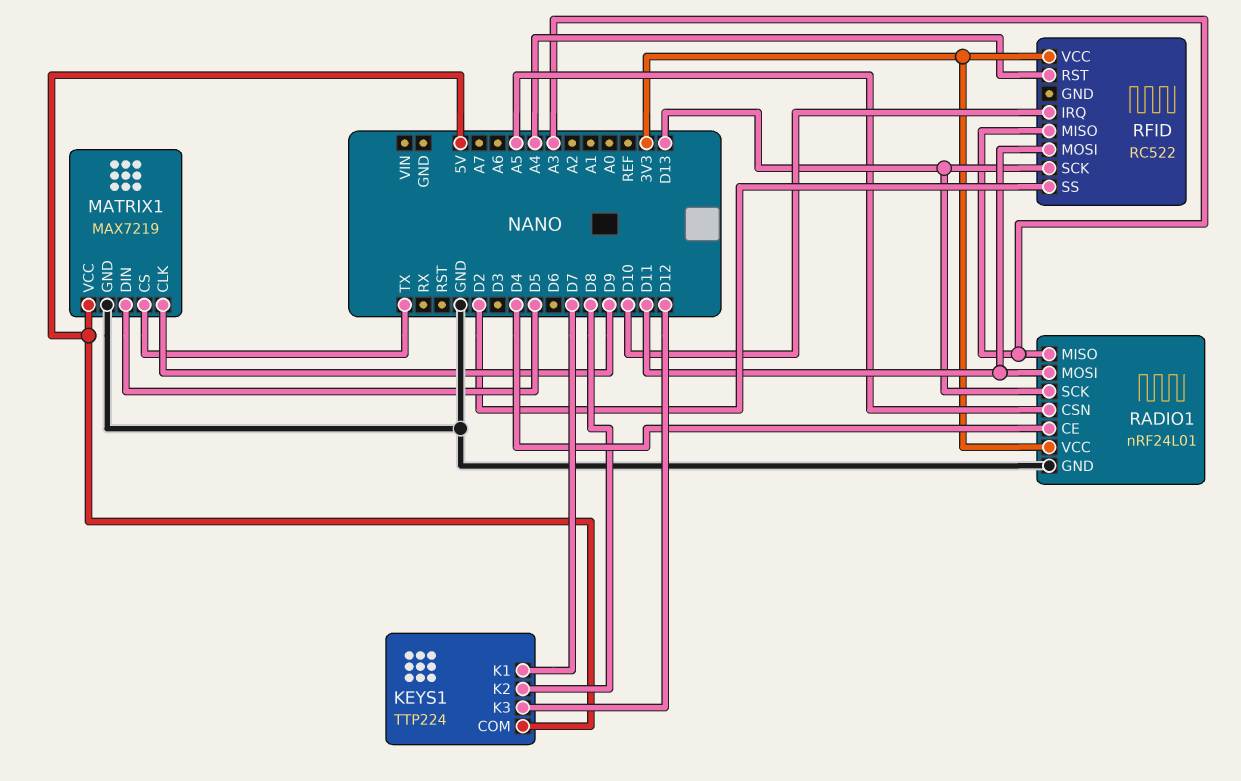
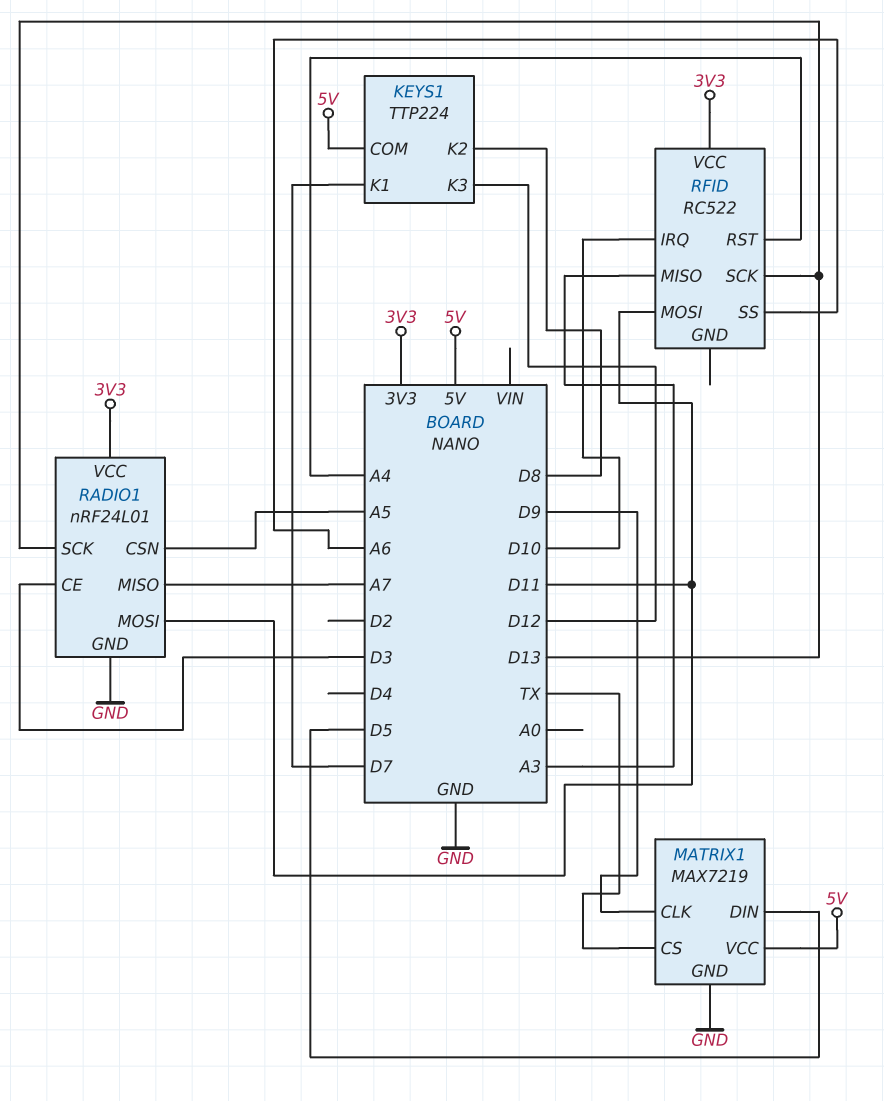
RADIO1 pin CE: D4 -> D3
RADIO1 pin MISO: A3 -> A7
RFID pin SS: D2 -> A6

